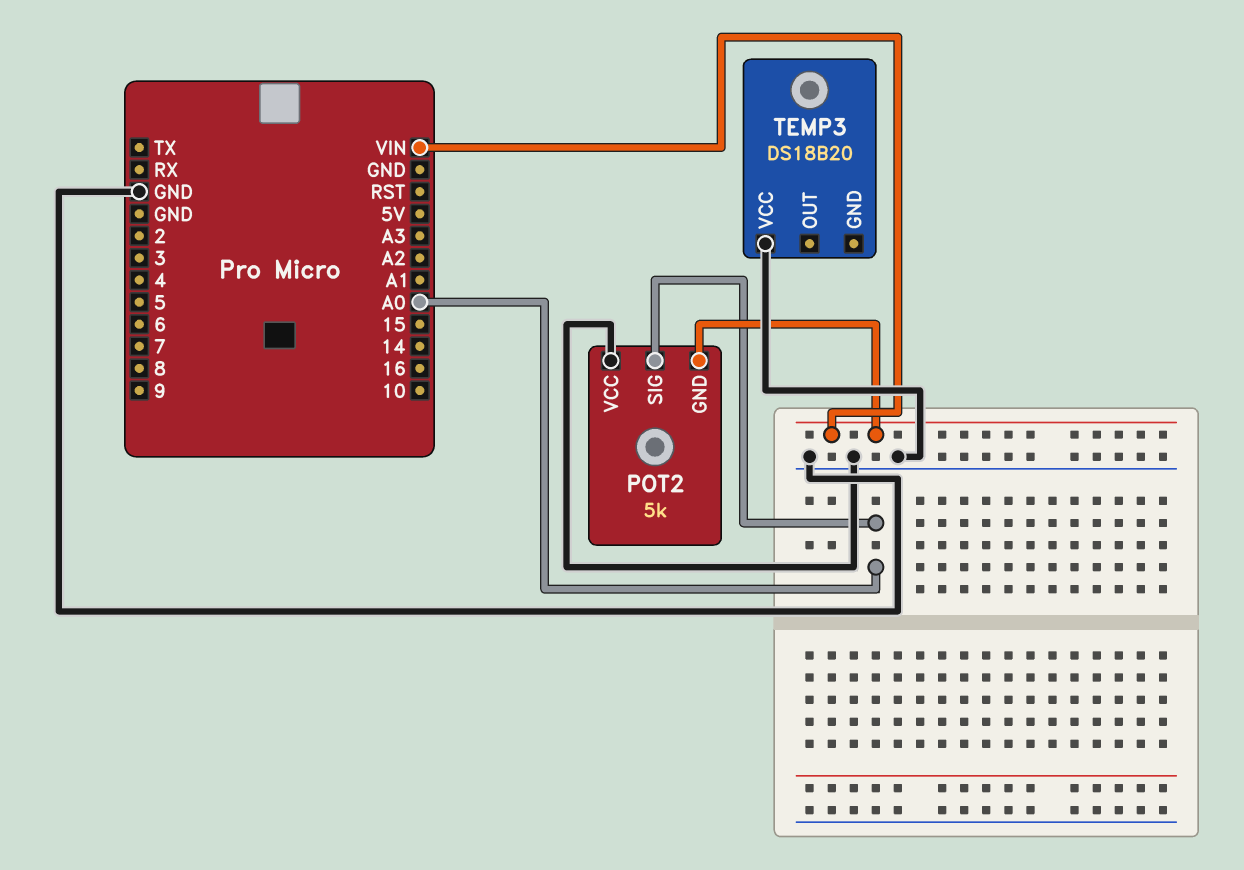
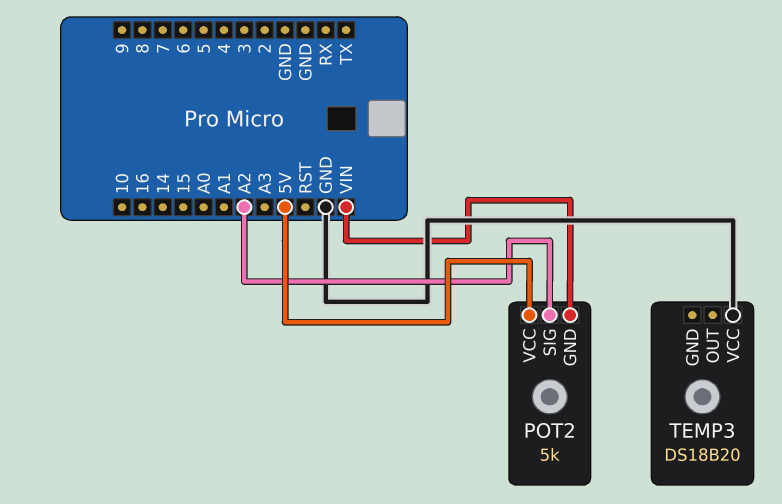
POT2 pin SIG: A0 -> A2
POT2 pin VCC: GND -> 5V

